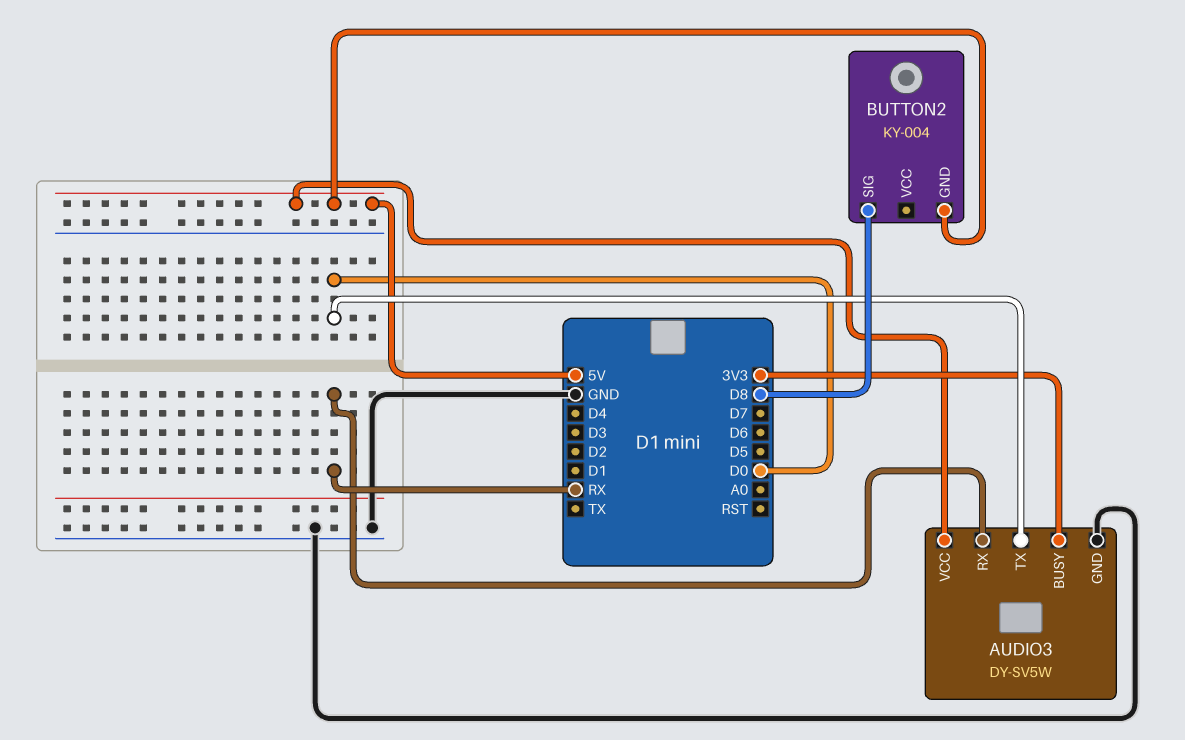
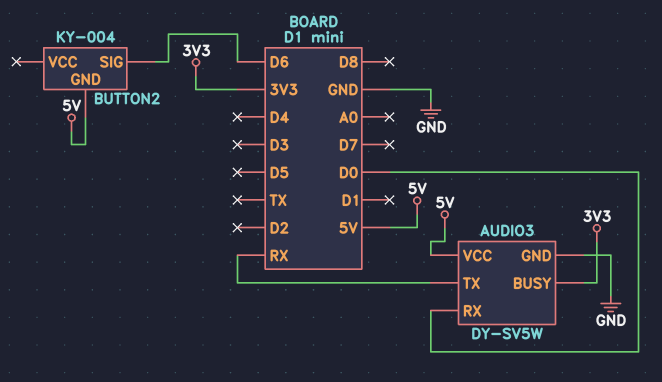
AUDIO3 pin RX: RX -> D0
AUDIO3 pin TX: D0 -> RX
BUTTON2 pin SIG: D8 -> D6

